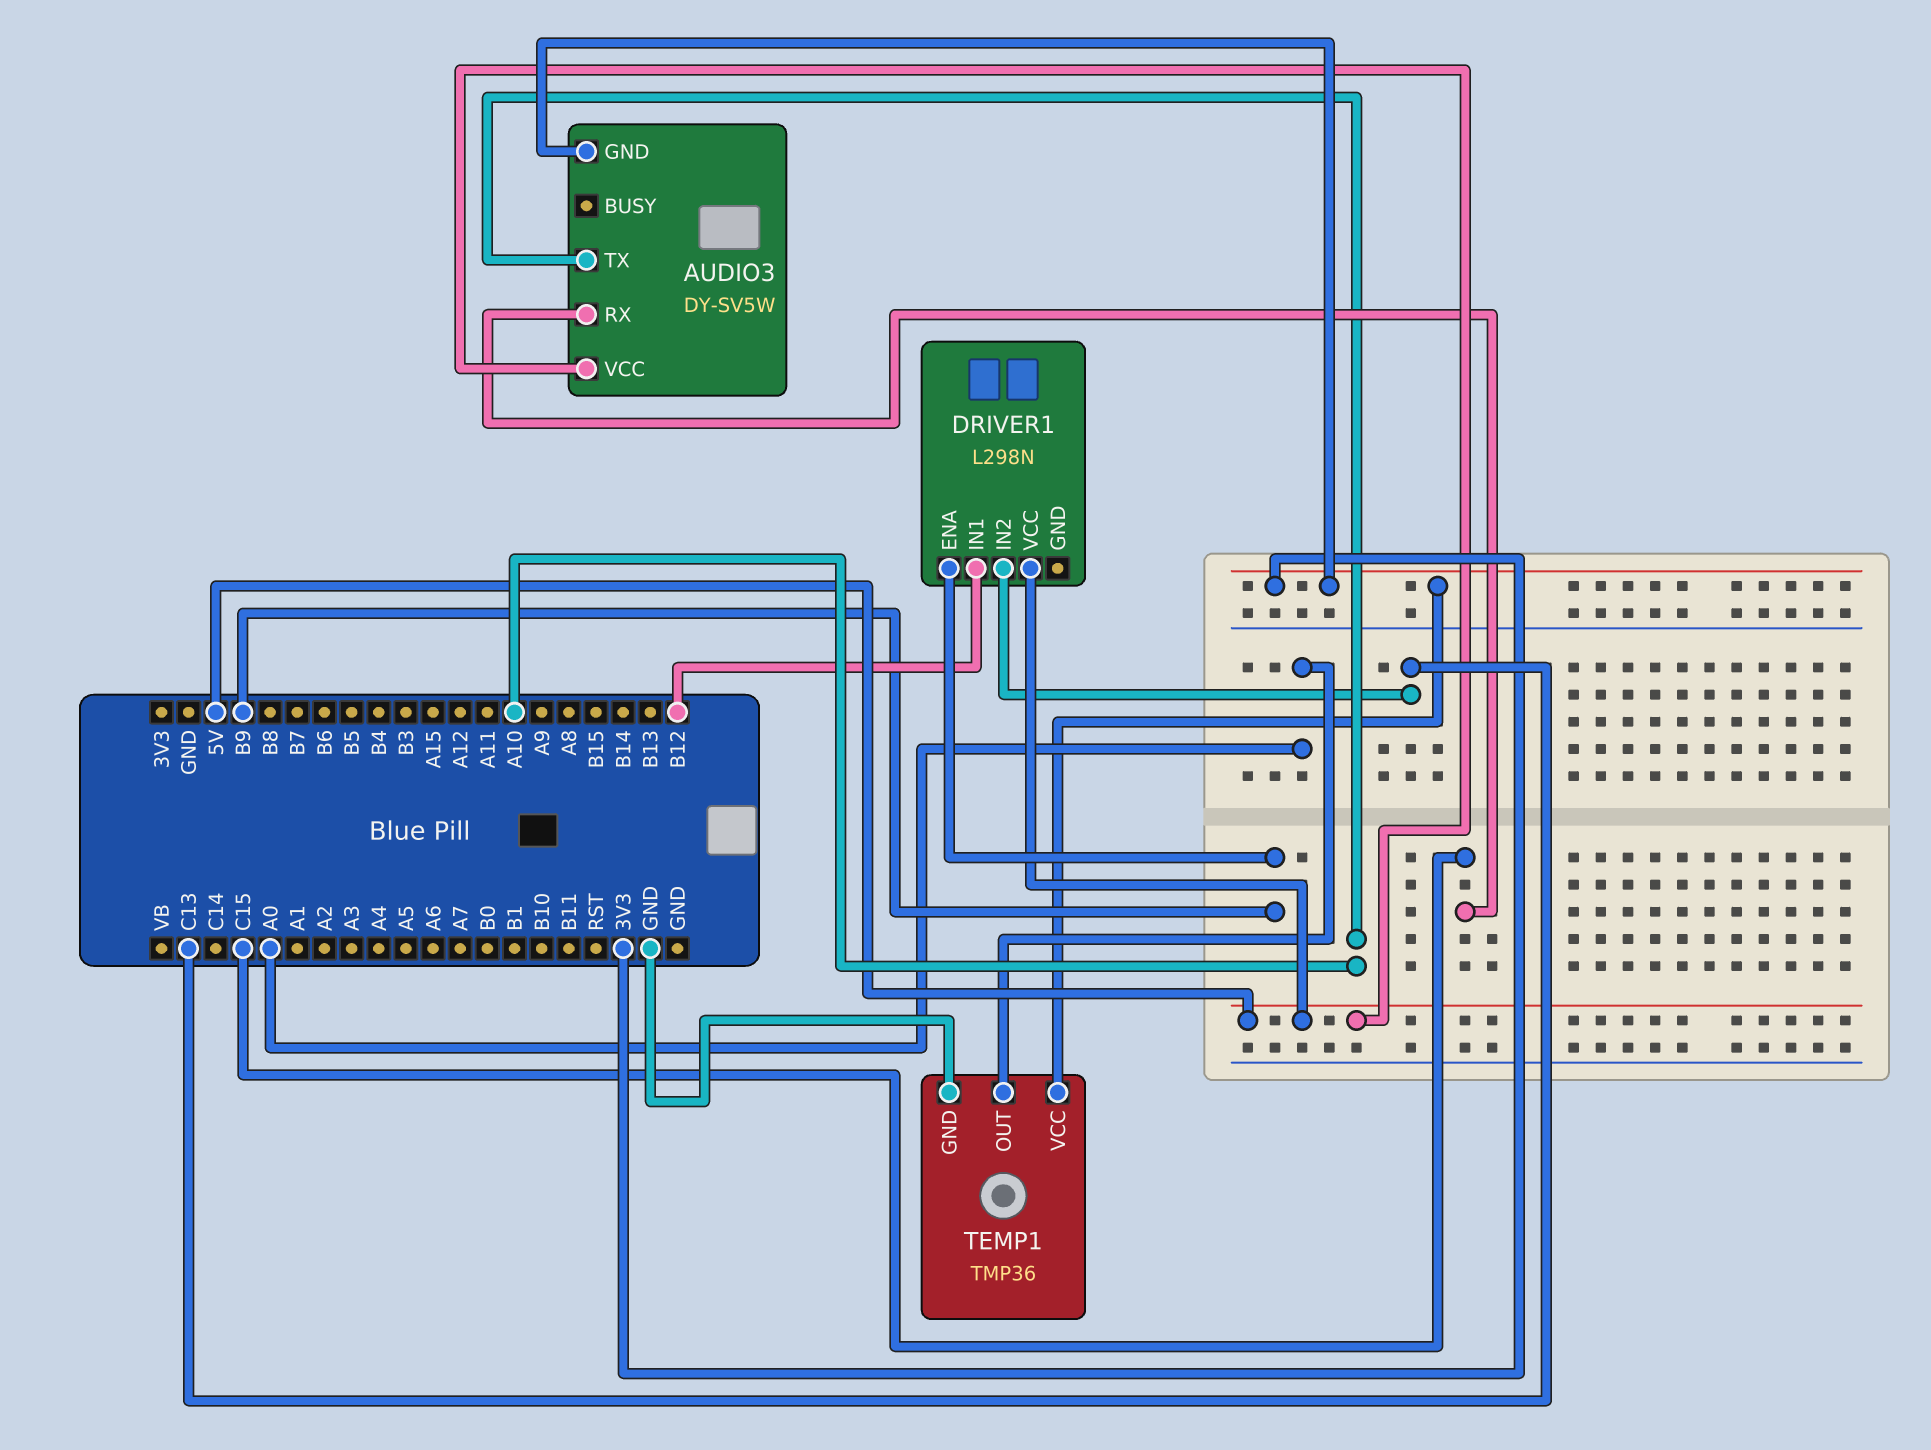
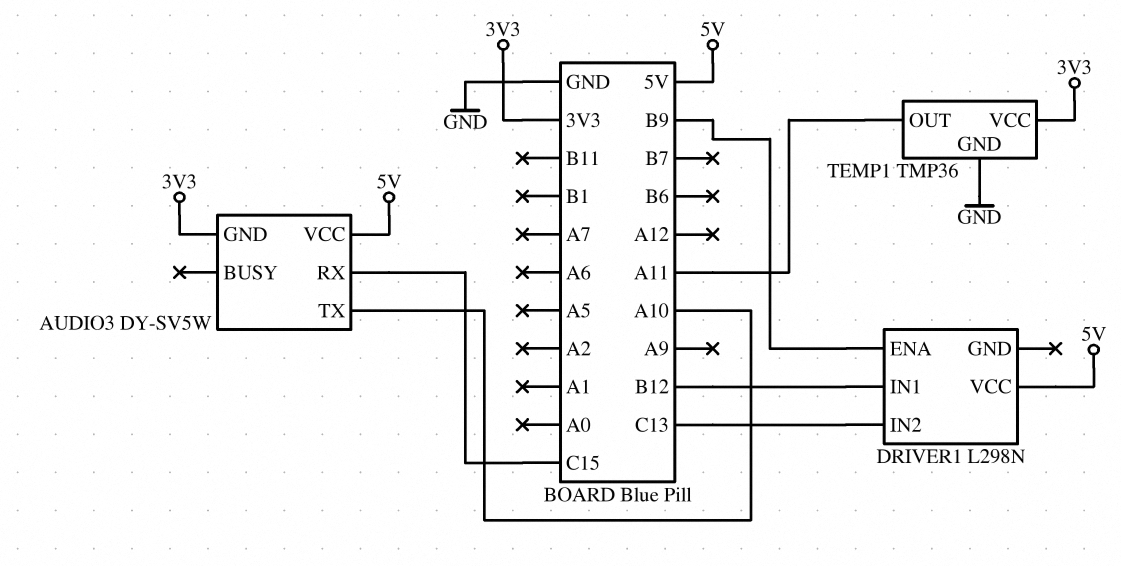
TEMP1 pin OUT: A0 -> A11

